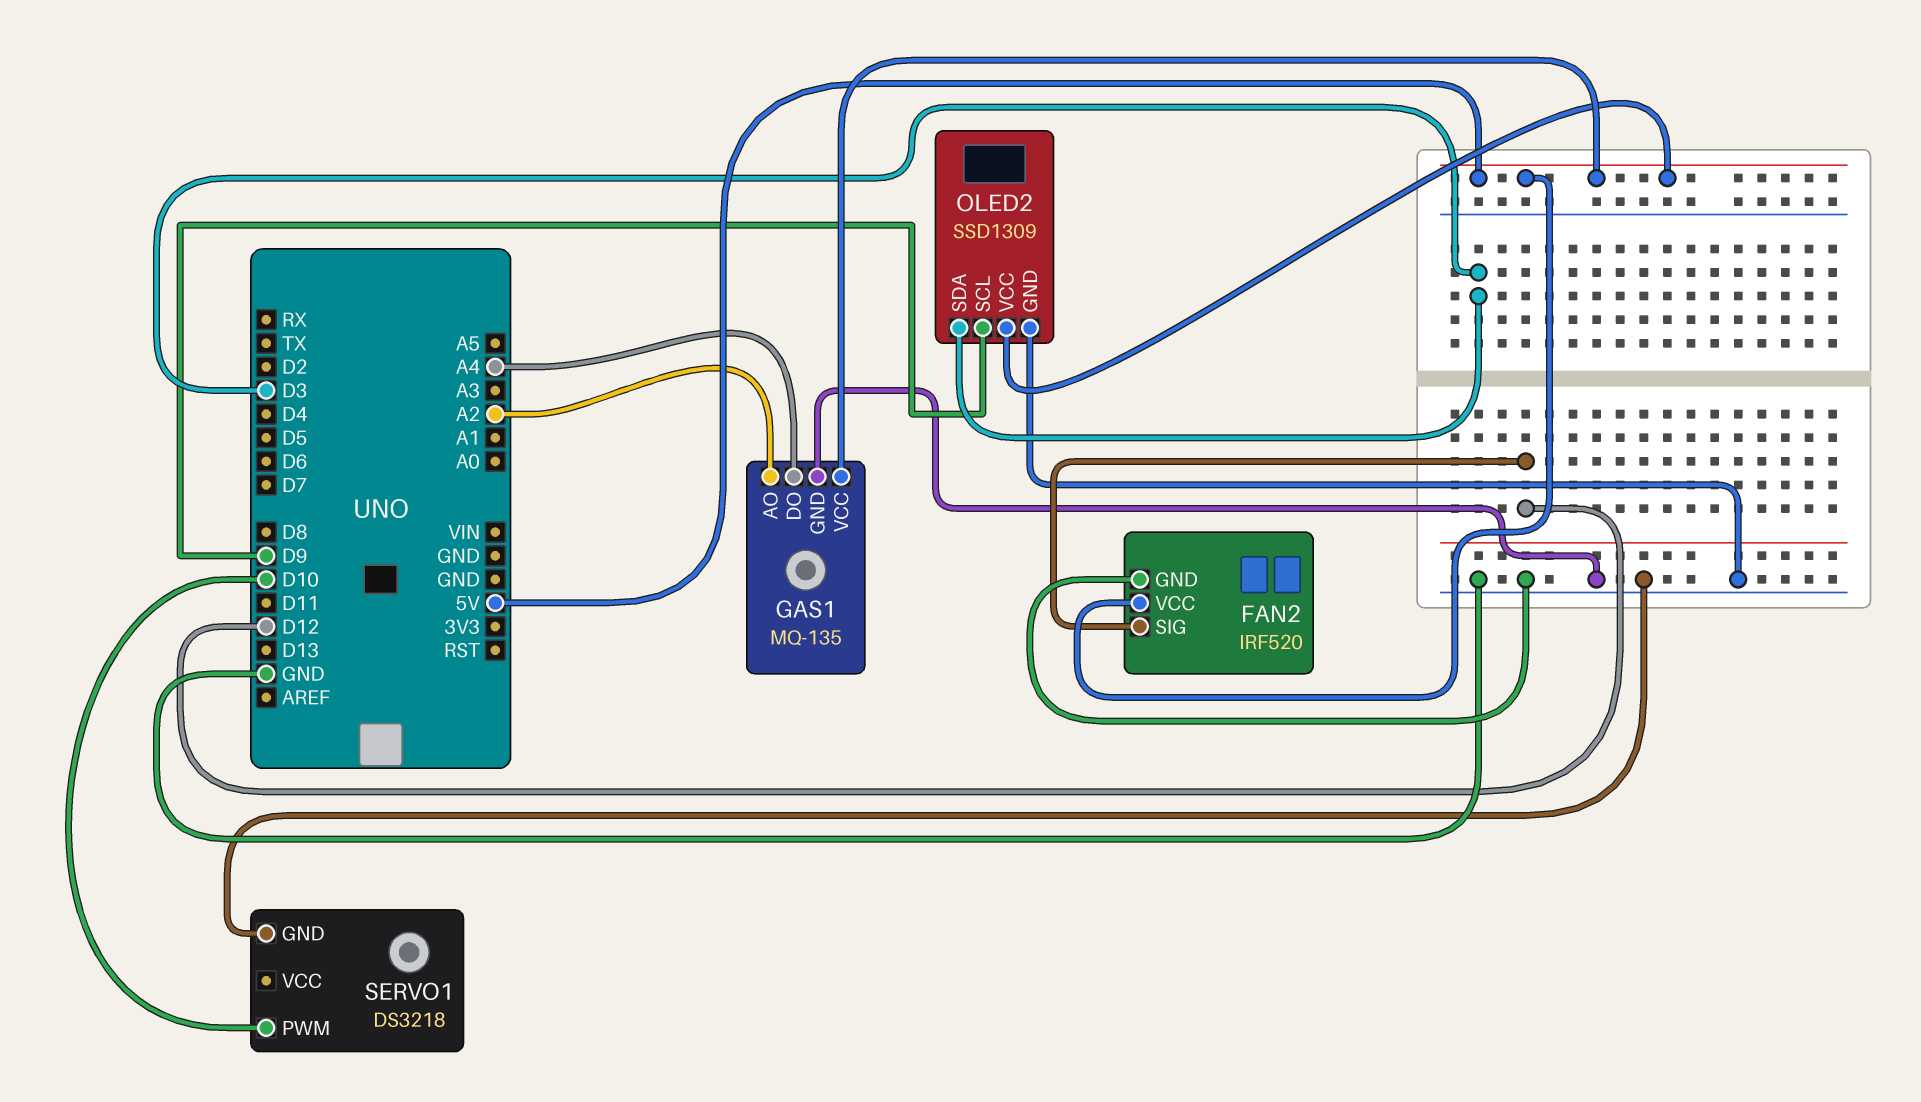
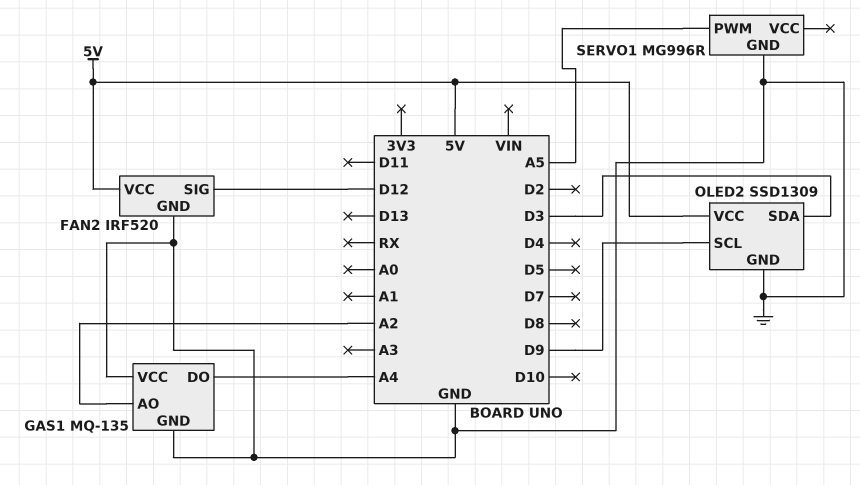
GAS1 pin VCC: 5V -> GND
SERVO1: DS3218 -> MG996R
SERVO1 pin PWM: D10 -> A5

